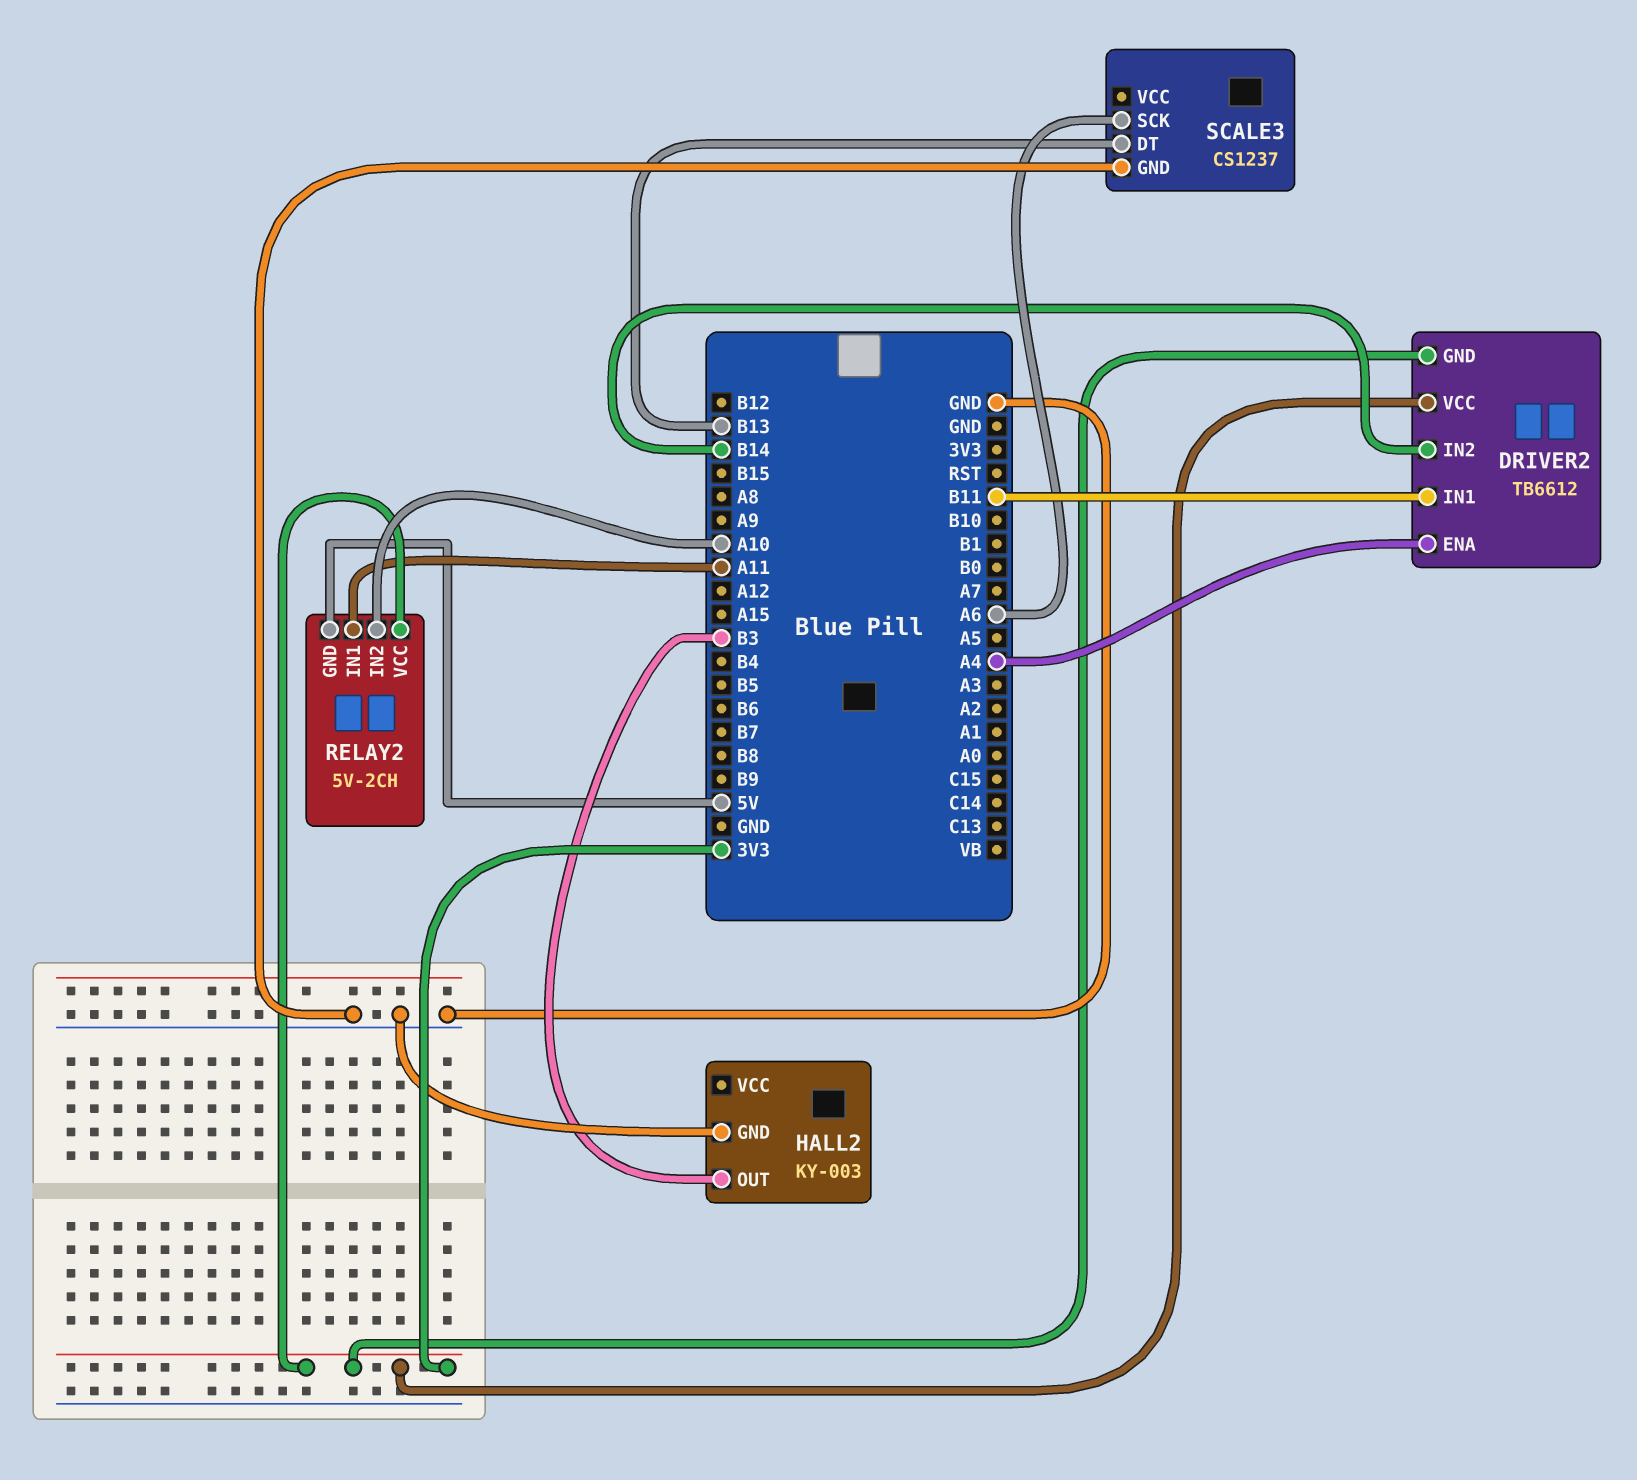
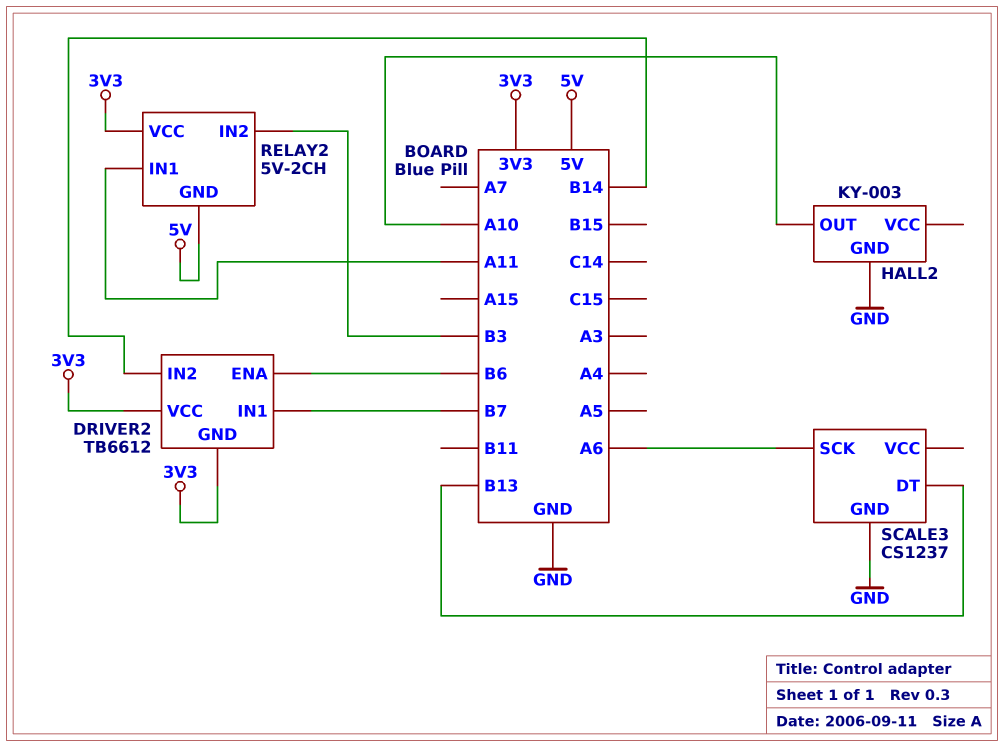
DRIVER2 pin ENA: A4 -> B6
DRIVER2 pin IN1: B11 -> B7
HALL2 pin OUT: B3 -> A10
RELAY2 pin IN2: A10 -> B3

